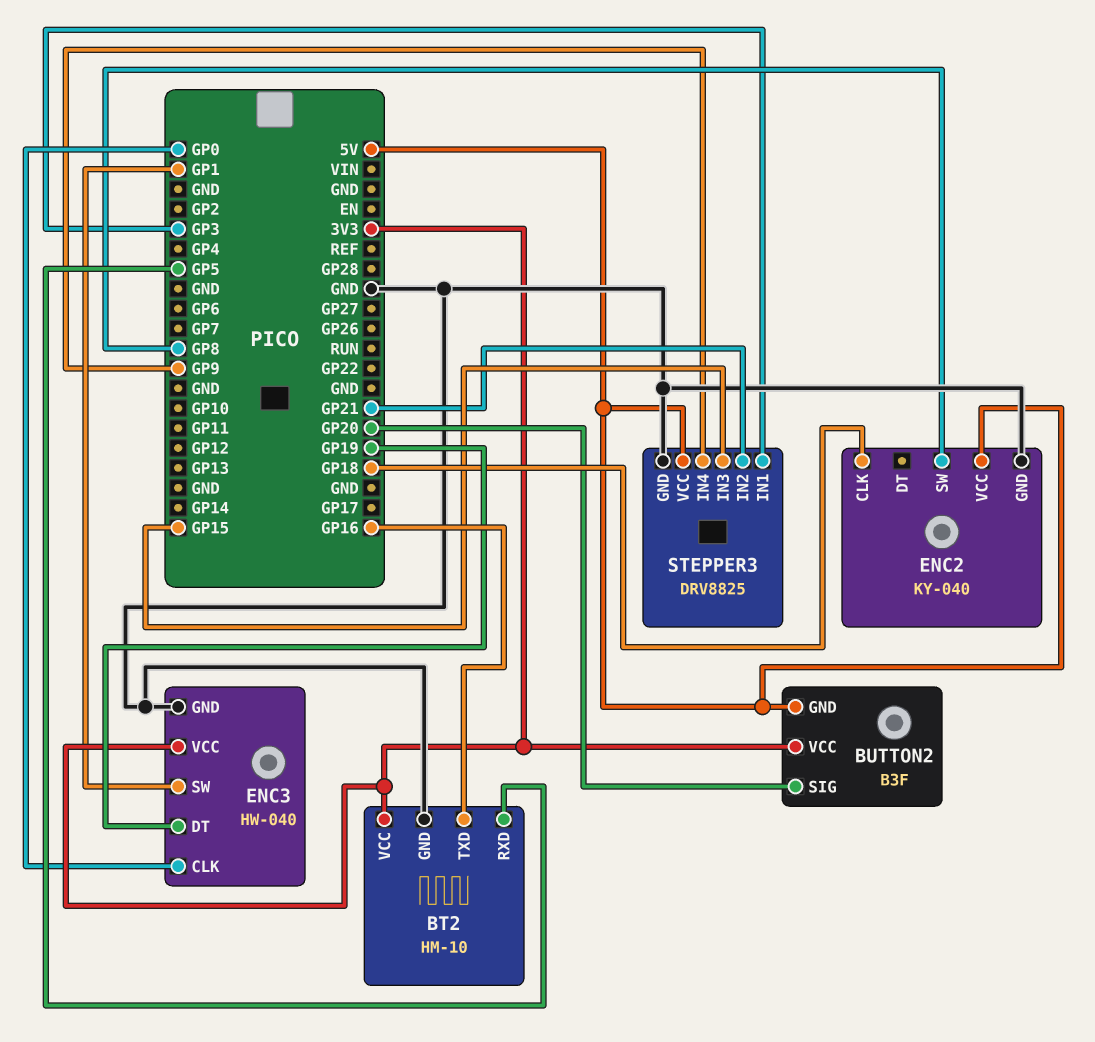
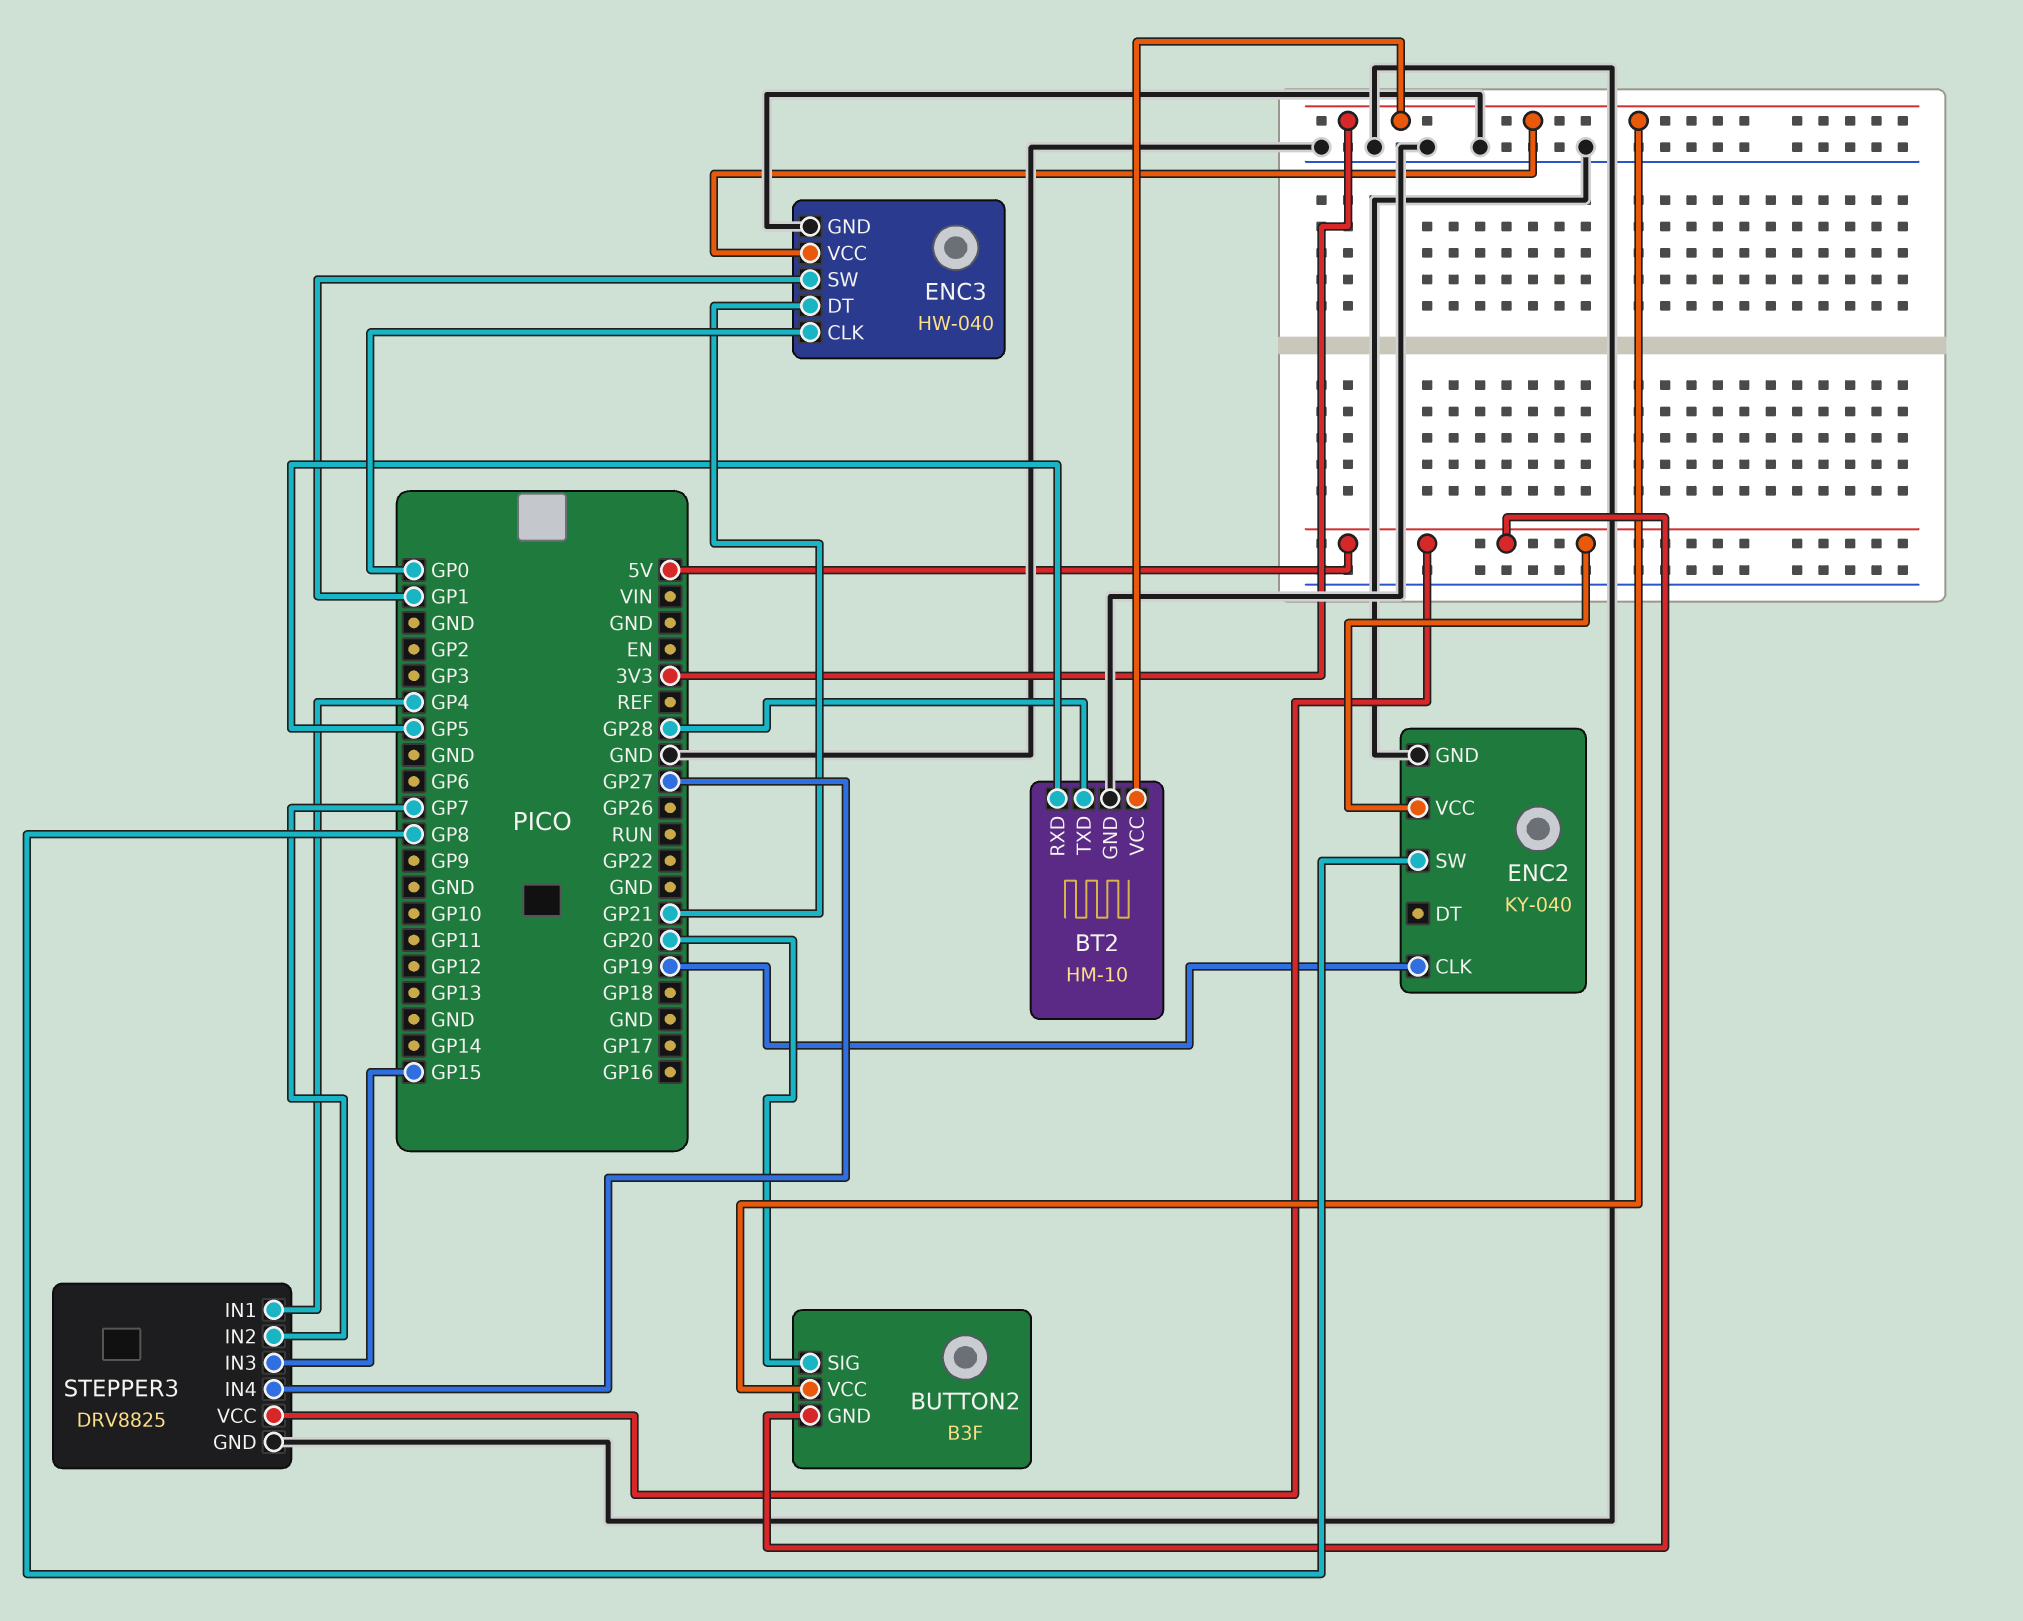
BT2 pin TXD: GP16 -> GP28
ENC2 pin CLK: GP18 -> GP19
ENC3 pin DT: GP19 -> GP21
STEPPER3 pin IN1: GP3 -> GP4
STEPPER3 pin IN2: GP21 -> GP7
STEPPER3 pin IN4: GP9 -> GP27

